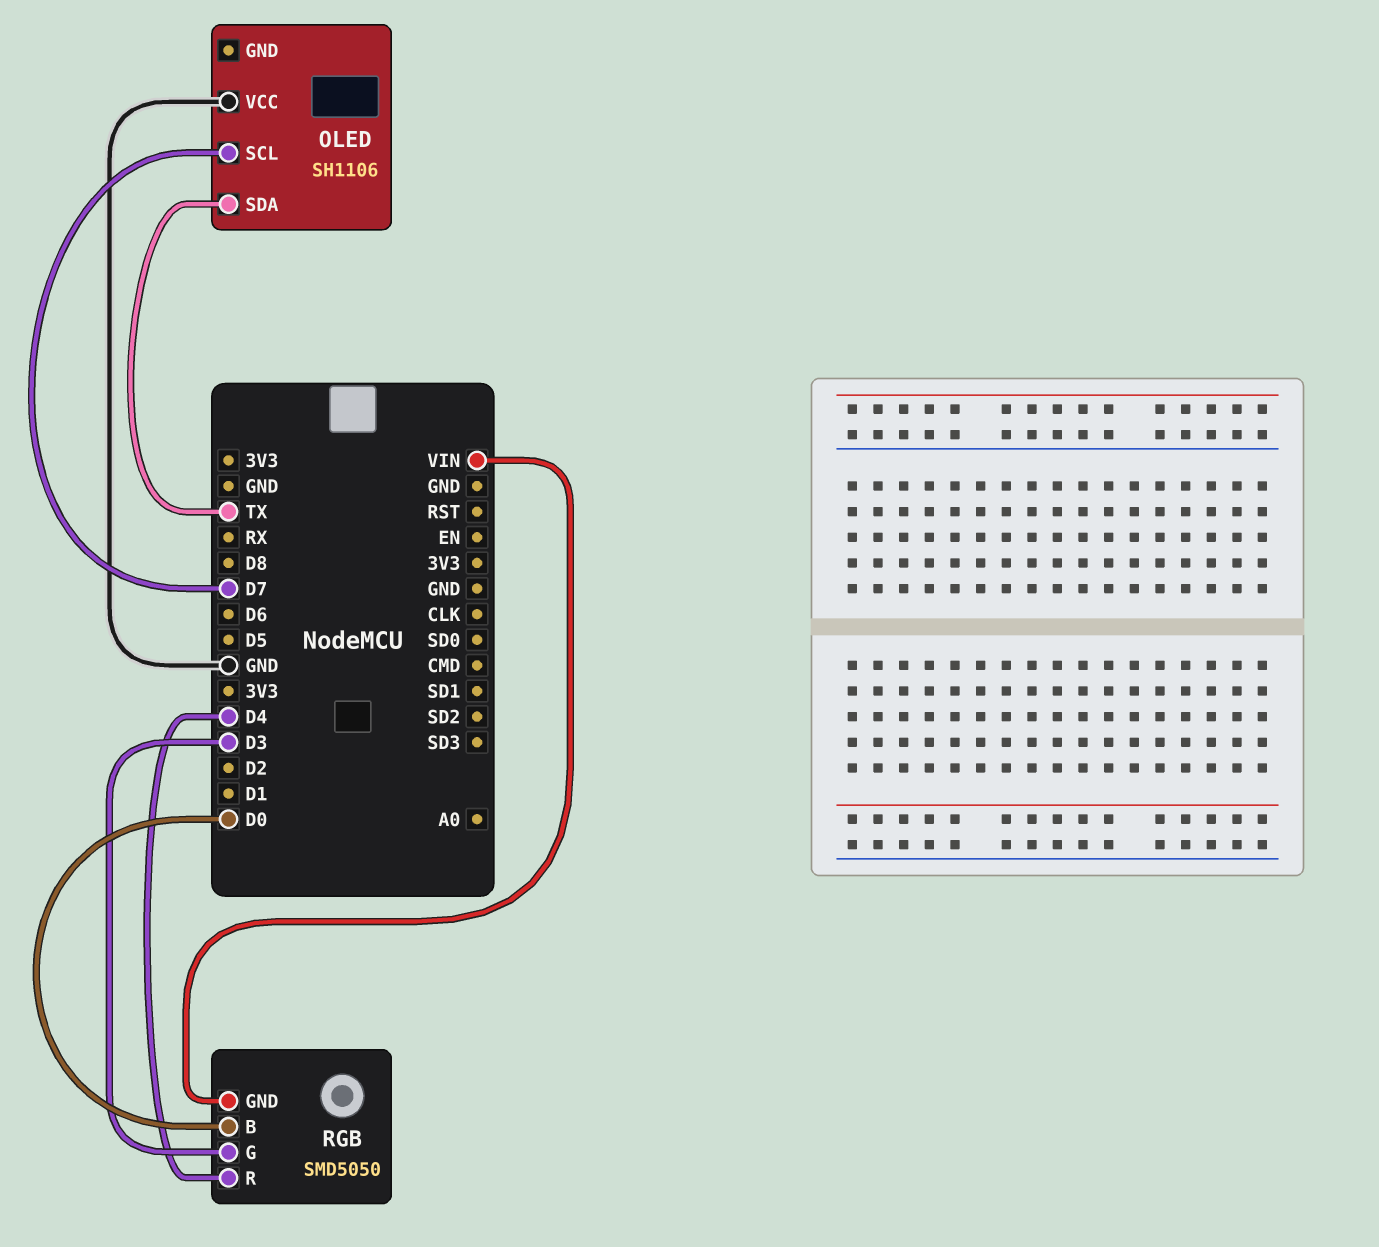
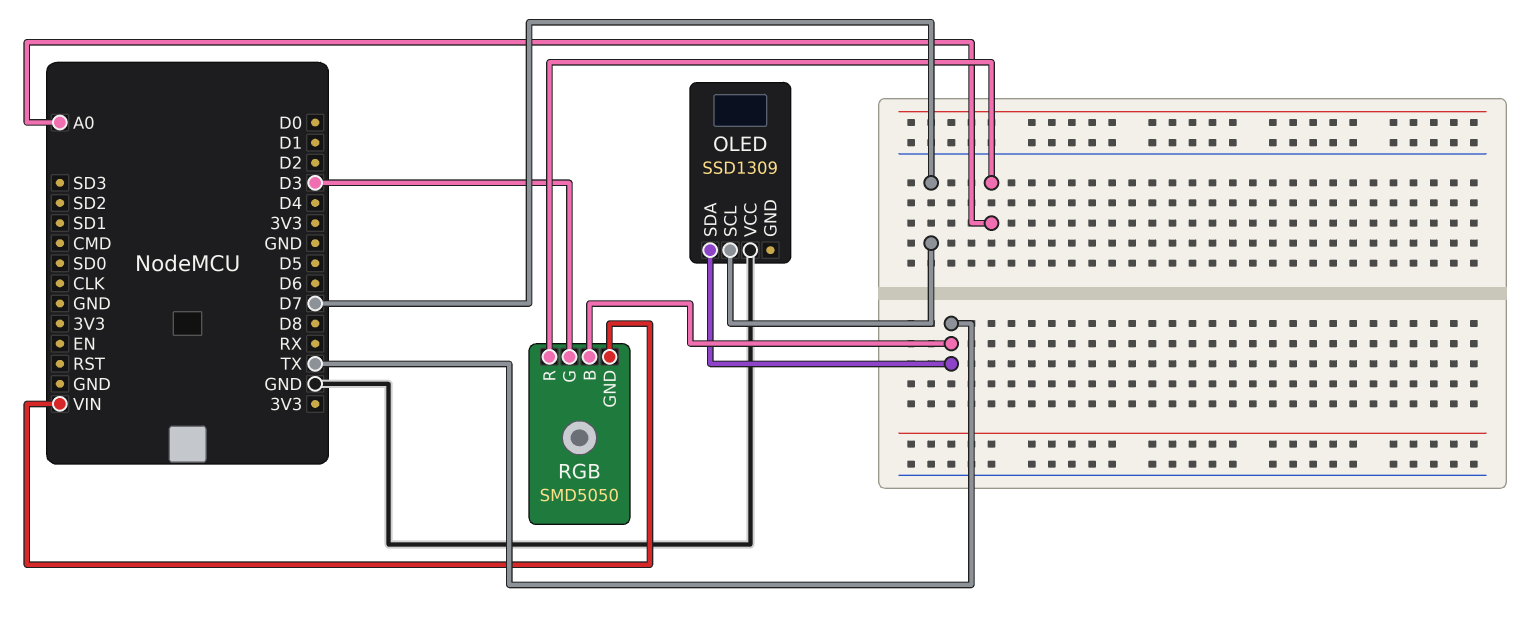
OLED: SH1106 -> SSD1309
RGB pin B: D0 -> TX
RGB pin R: D4 -> A0

